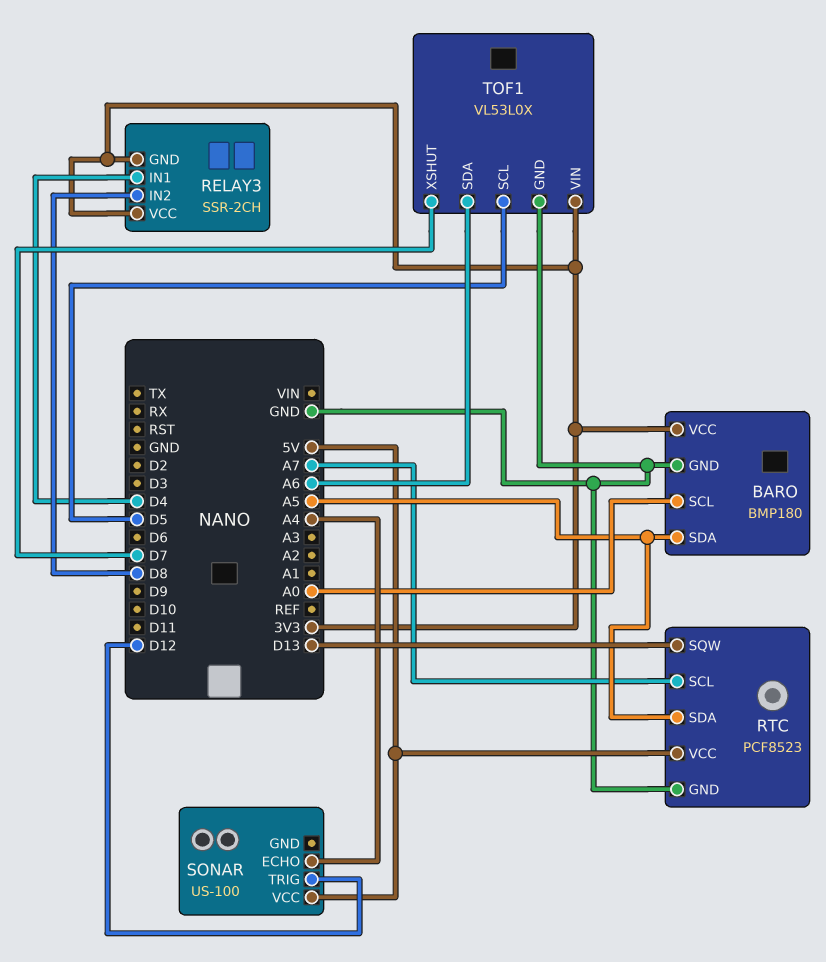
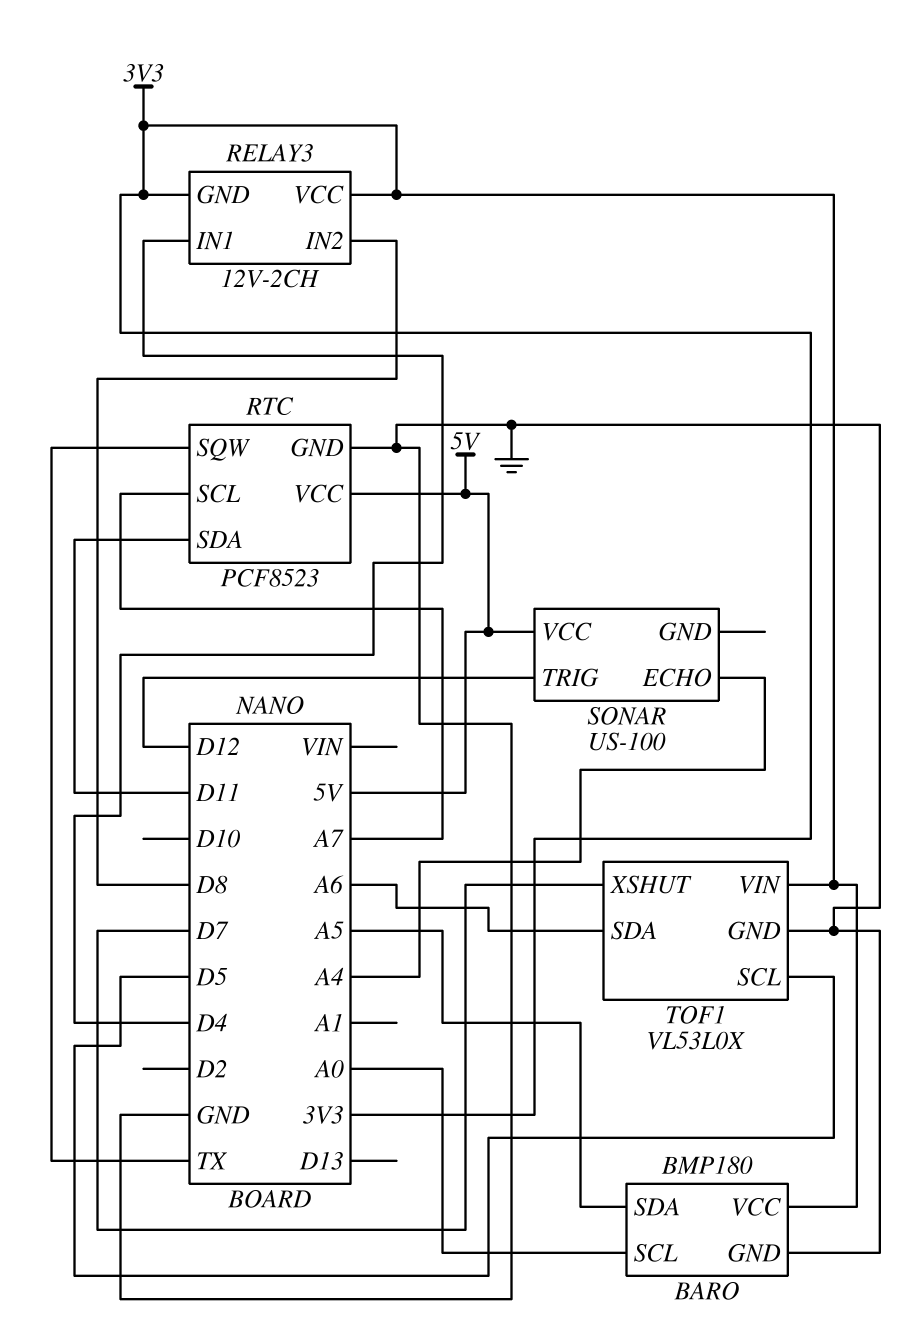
RELAY3: SSR-2CH -> 12V-2CH
RTC pin SDA: A5 -> D11
RTC pin SQW: D13 -> TX

